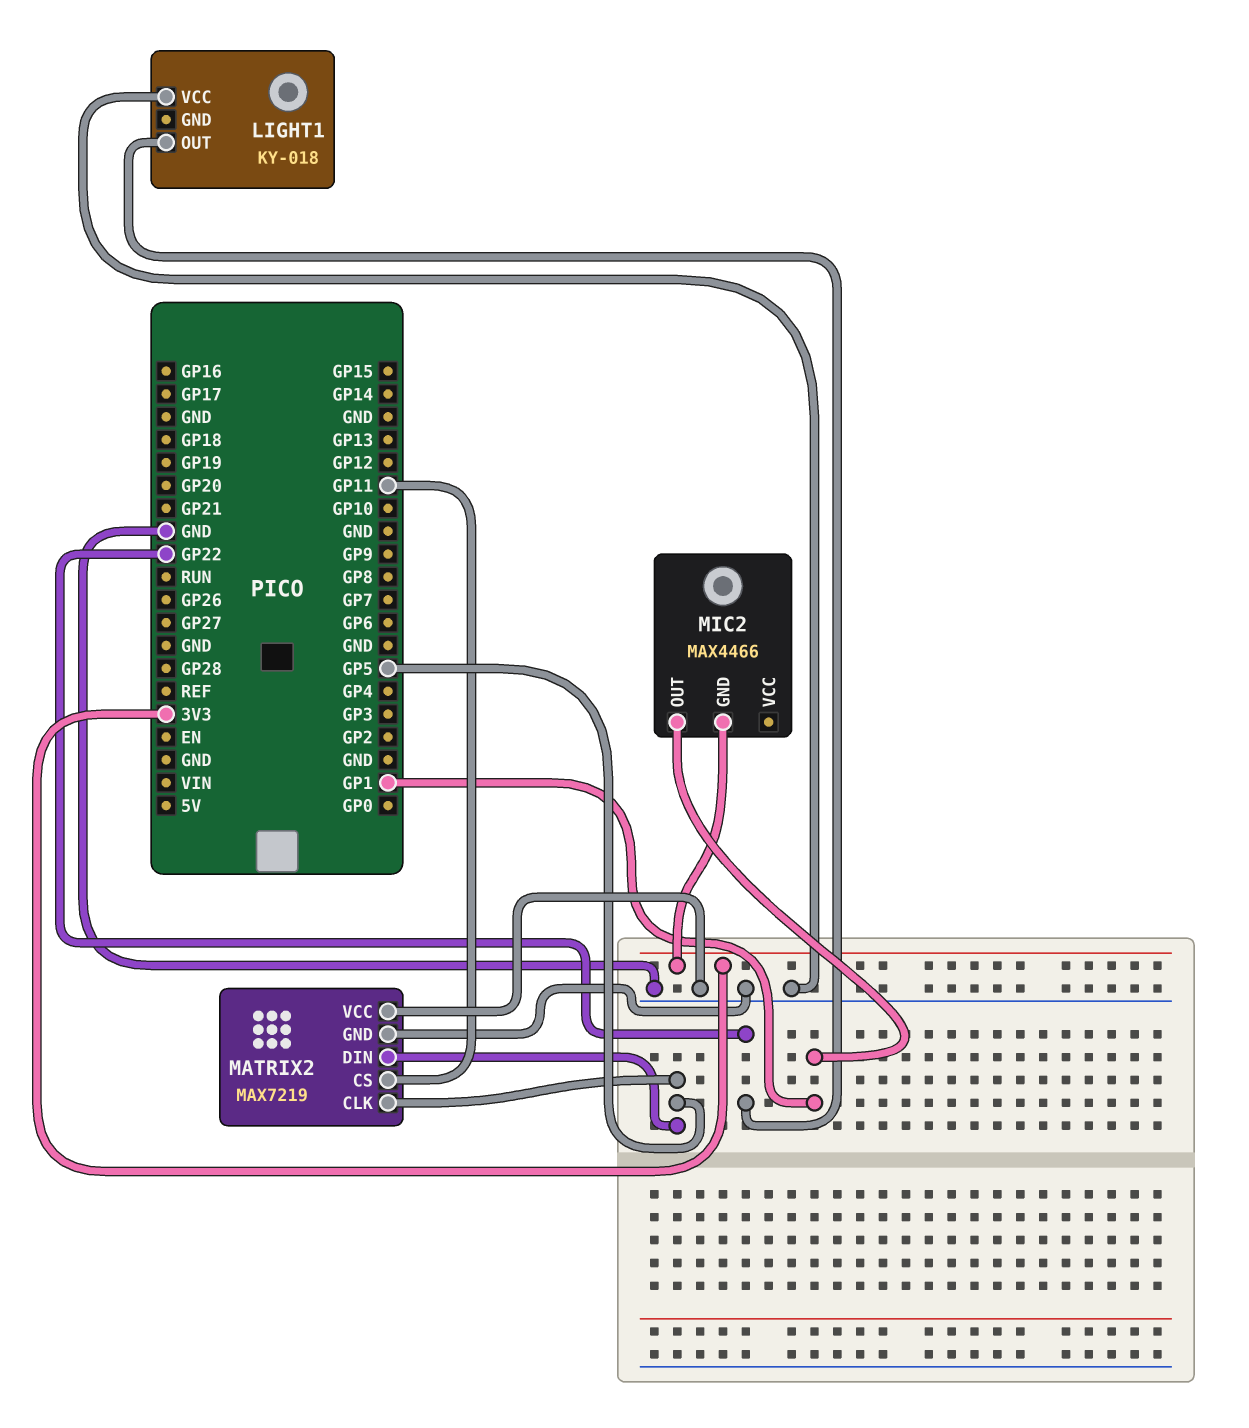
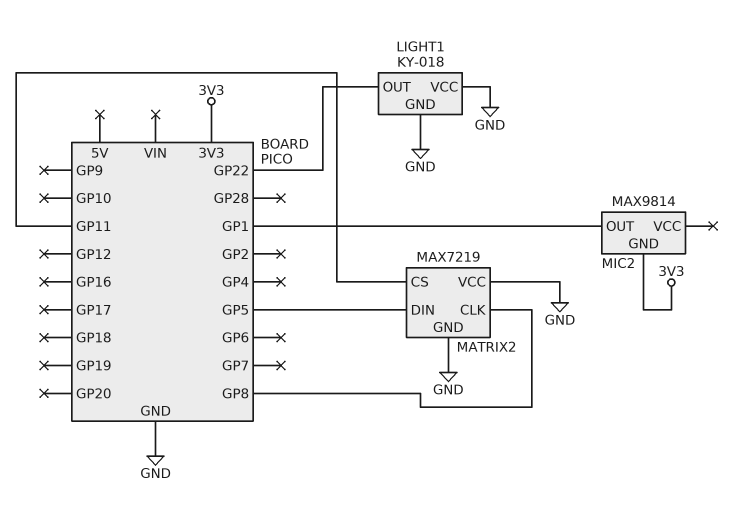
LIGHT1 pin GND: none -> GND
MATRIX2 pin CLK: GP5 -> GP8
MIC2: MAX4466 -> MAX9814

